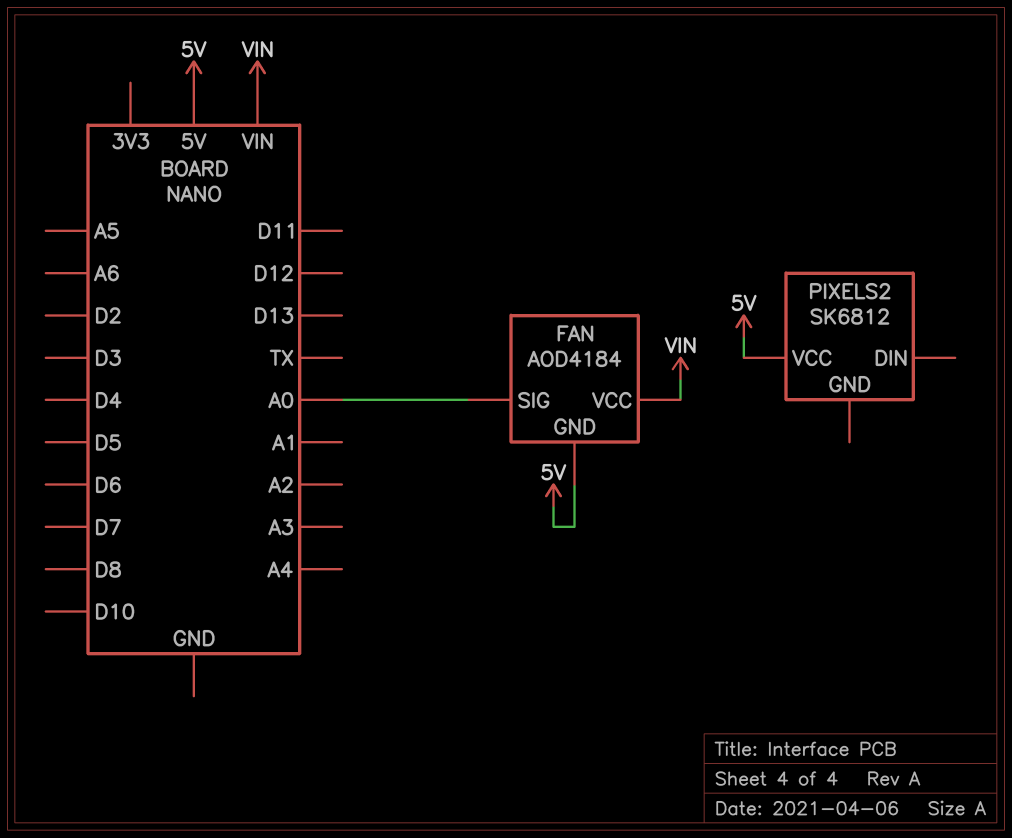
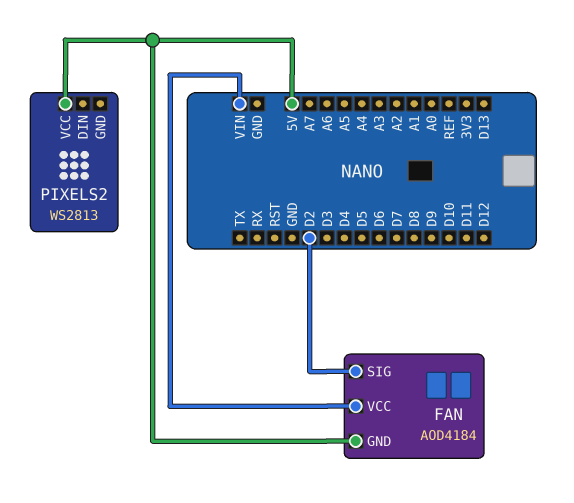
FAN pin SIG: A0 -> D2
PIXELS2: SK6812 -> WS2813

